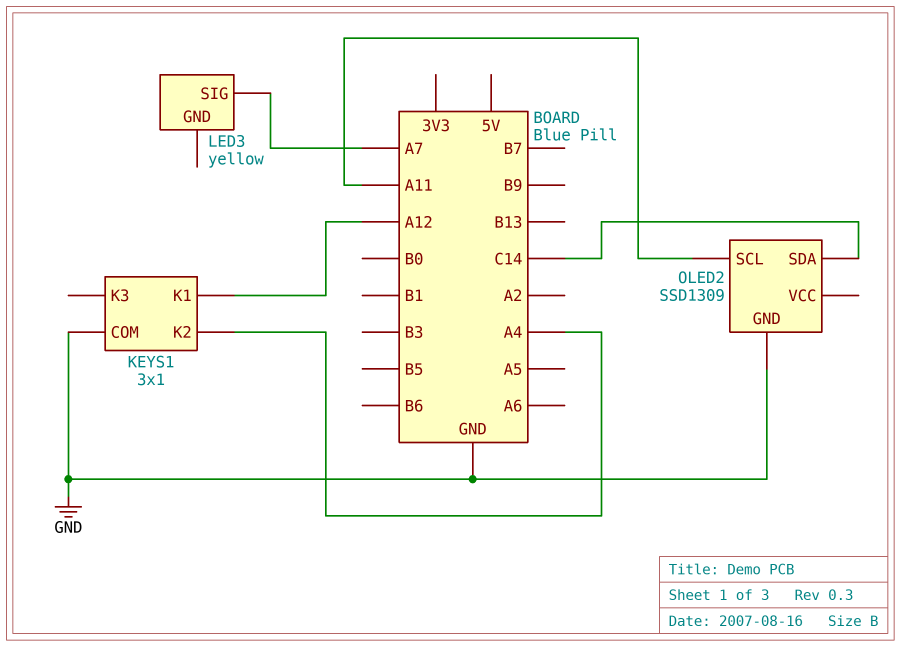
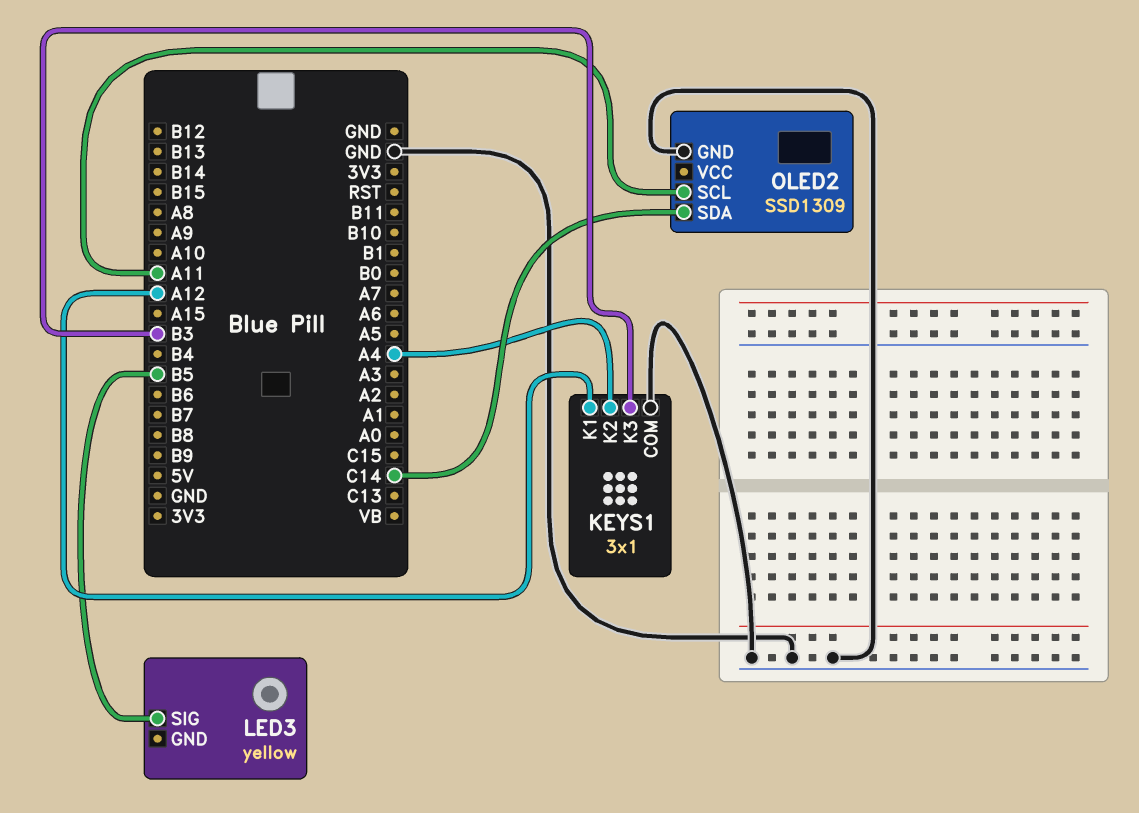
KEYS1 pin K3: none -> B3
LED3 pin SIG: A7 -> B5

